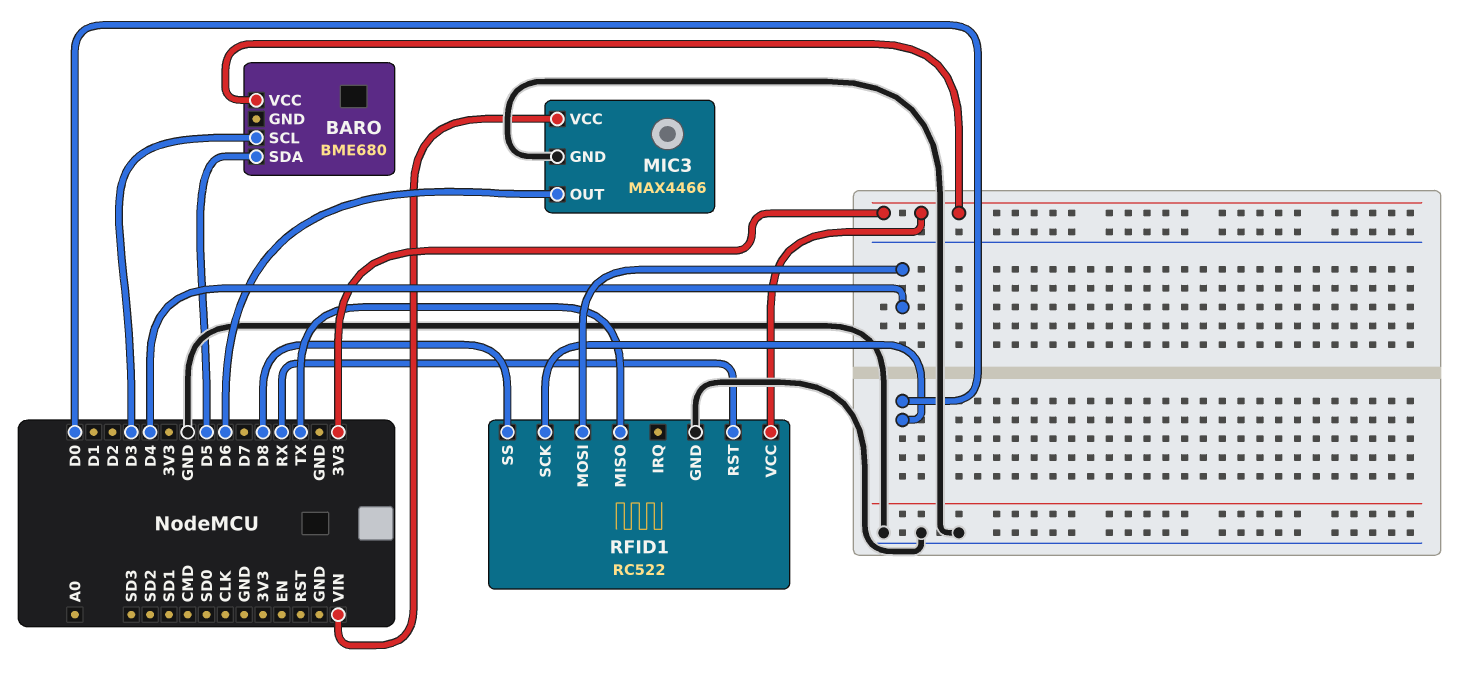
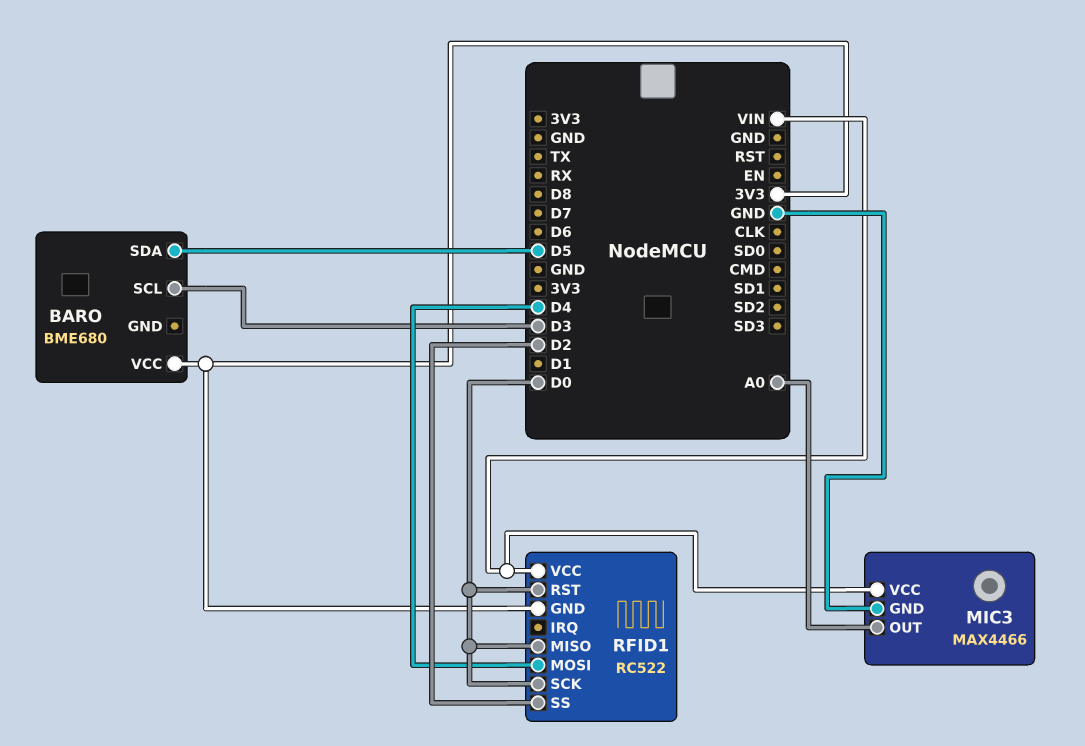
MIC3 pin OUT: D6 -> A0
RFID1 pin GND: GND -> 3V3
RFID1 pin MISO: TX -> D0
RFID1 pin RST: RX -> D0
RFID1 pin SS: D8 -> D2
RFID1 pin VCC: 3V3 -> VIN

